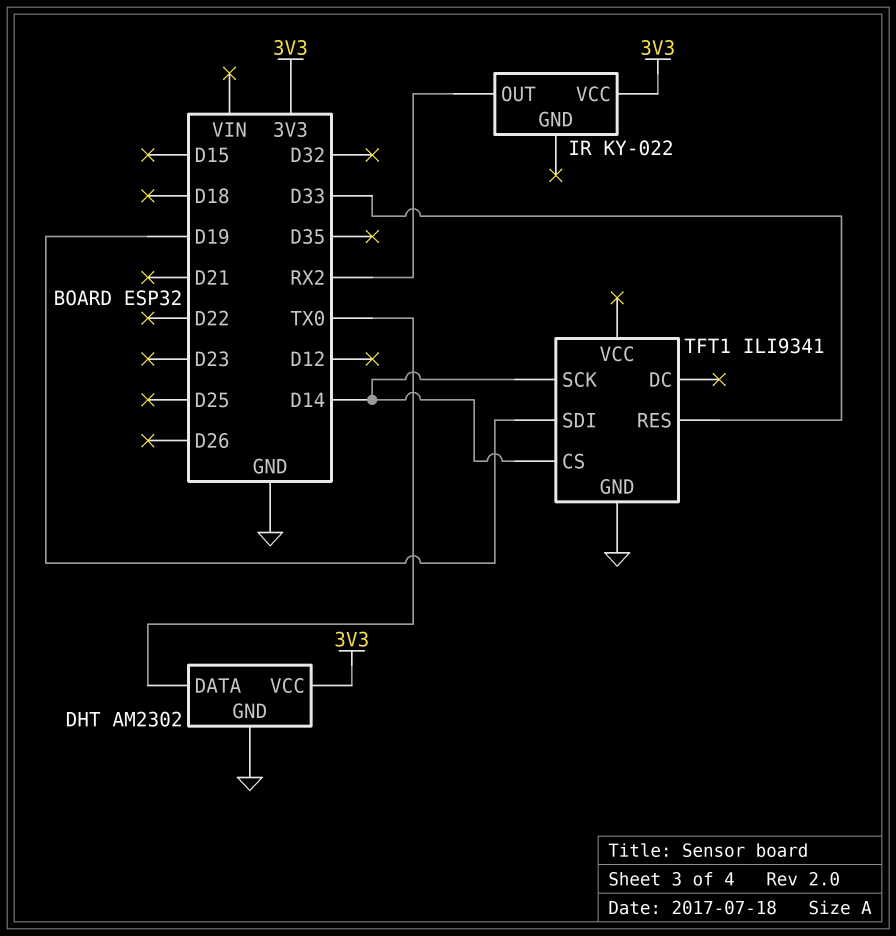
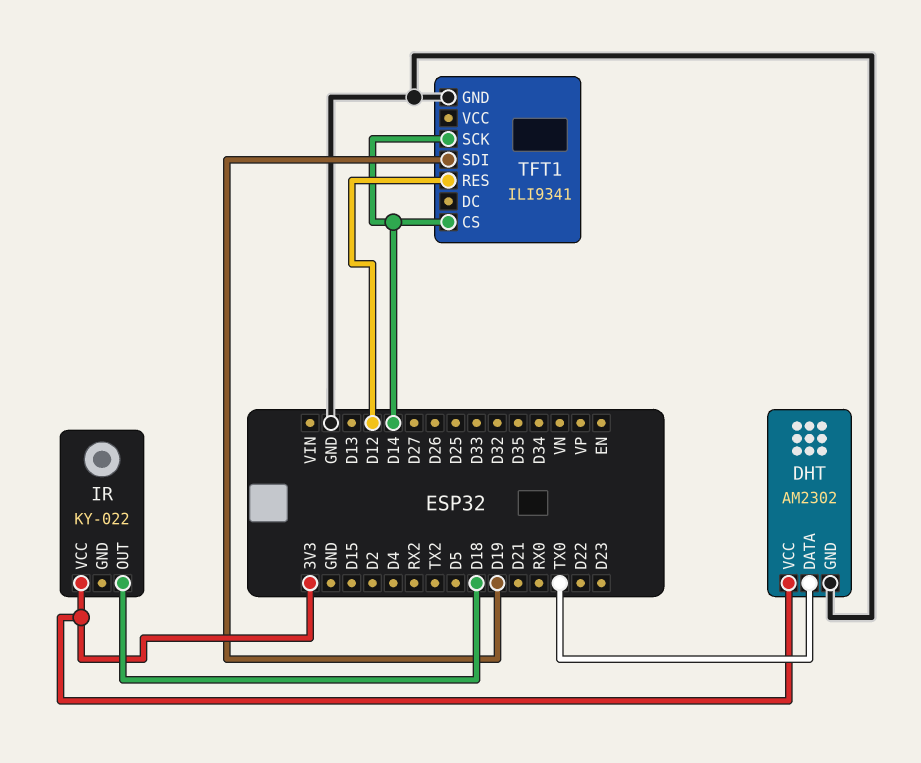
IR pin OUT: RX2 -> D18
TFT1 pin RES: D33 -> D12

